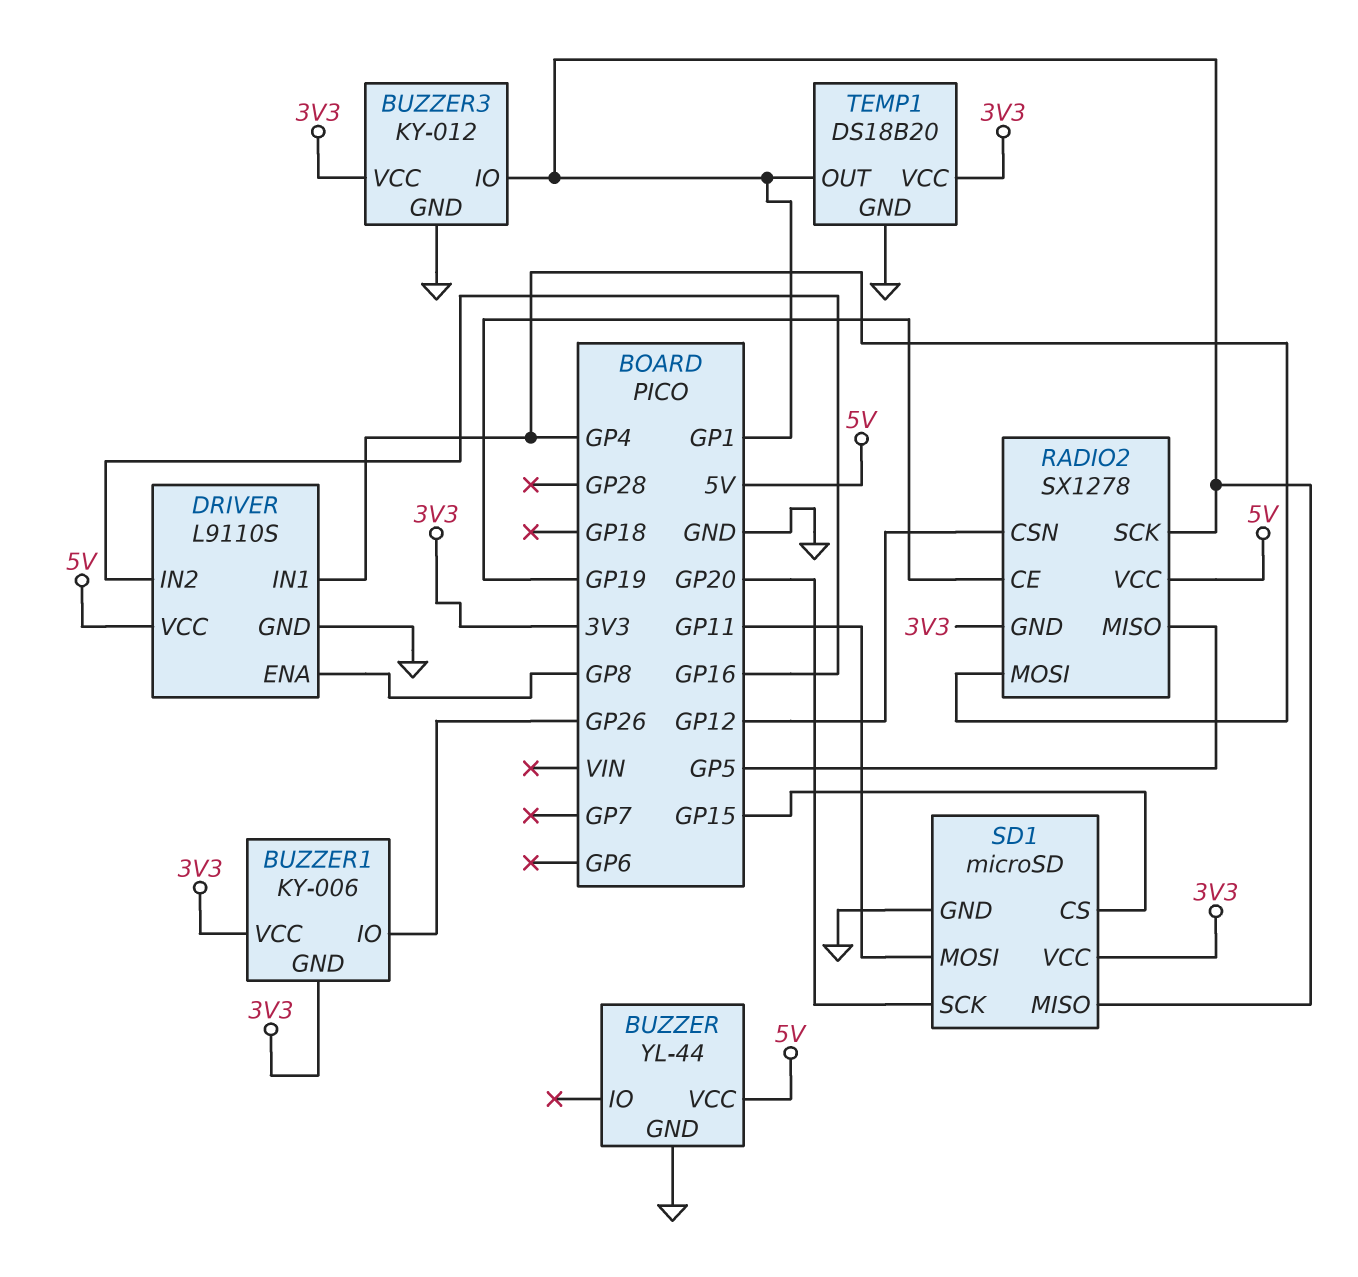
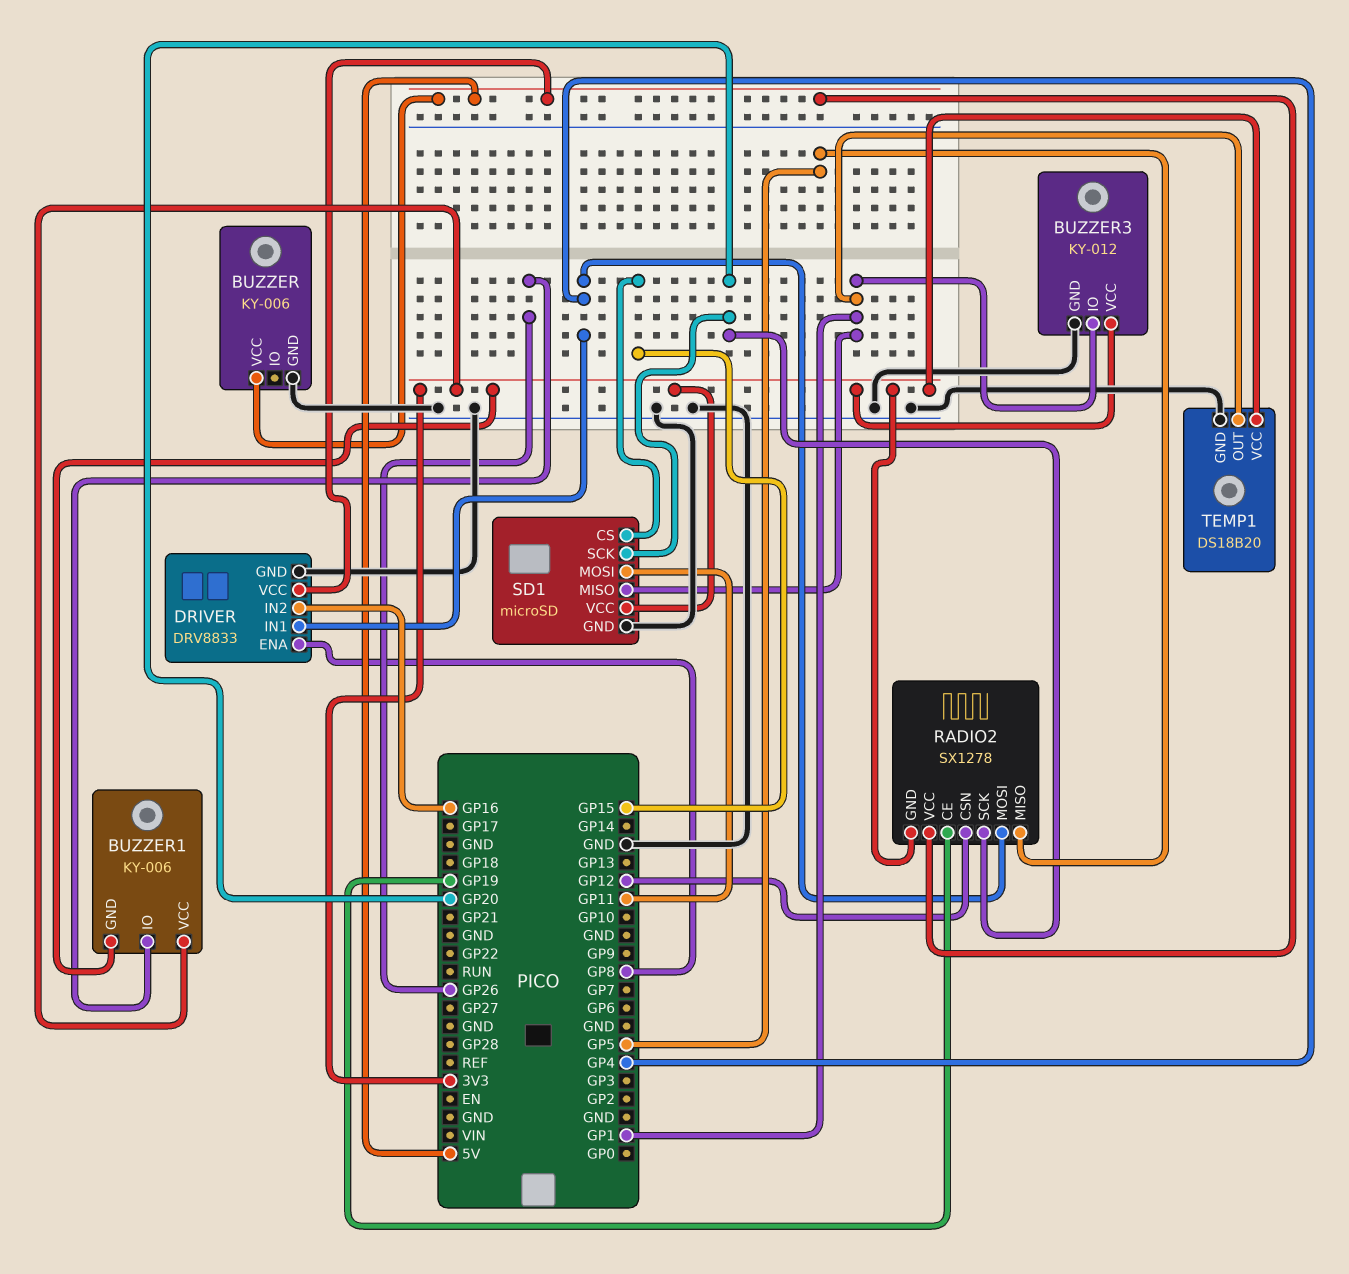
BUZZER: YL-44 -> KY-006
DRIVER: L9110S -> DRV8833
RADIO2 pin SCK: GP1 -> GP20

